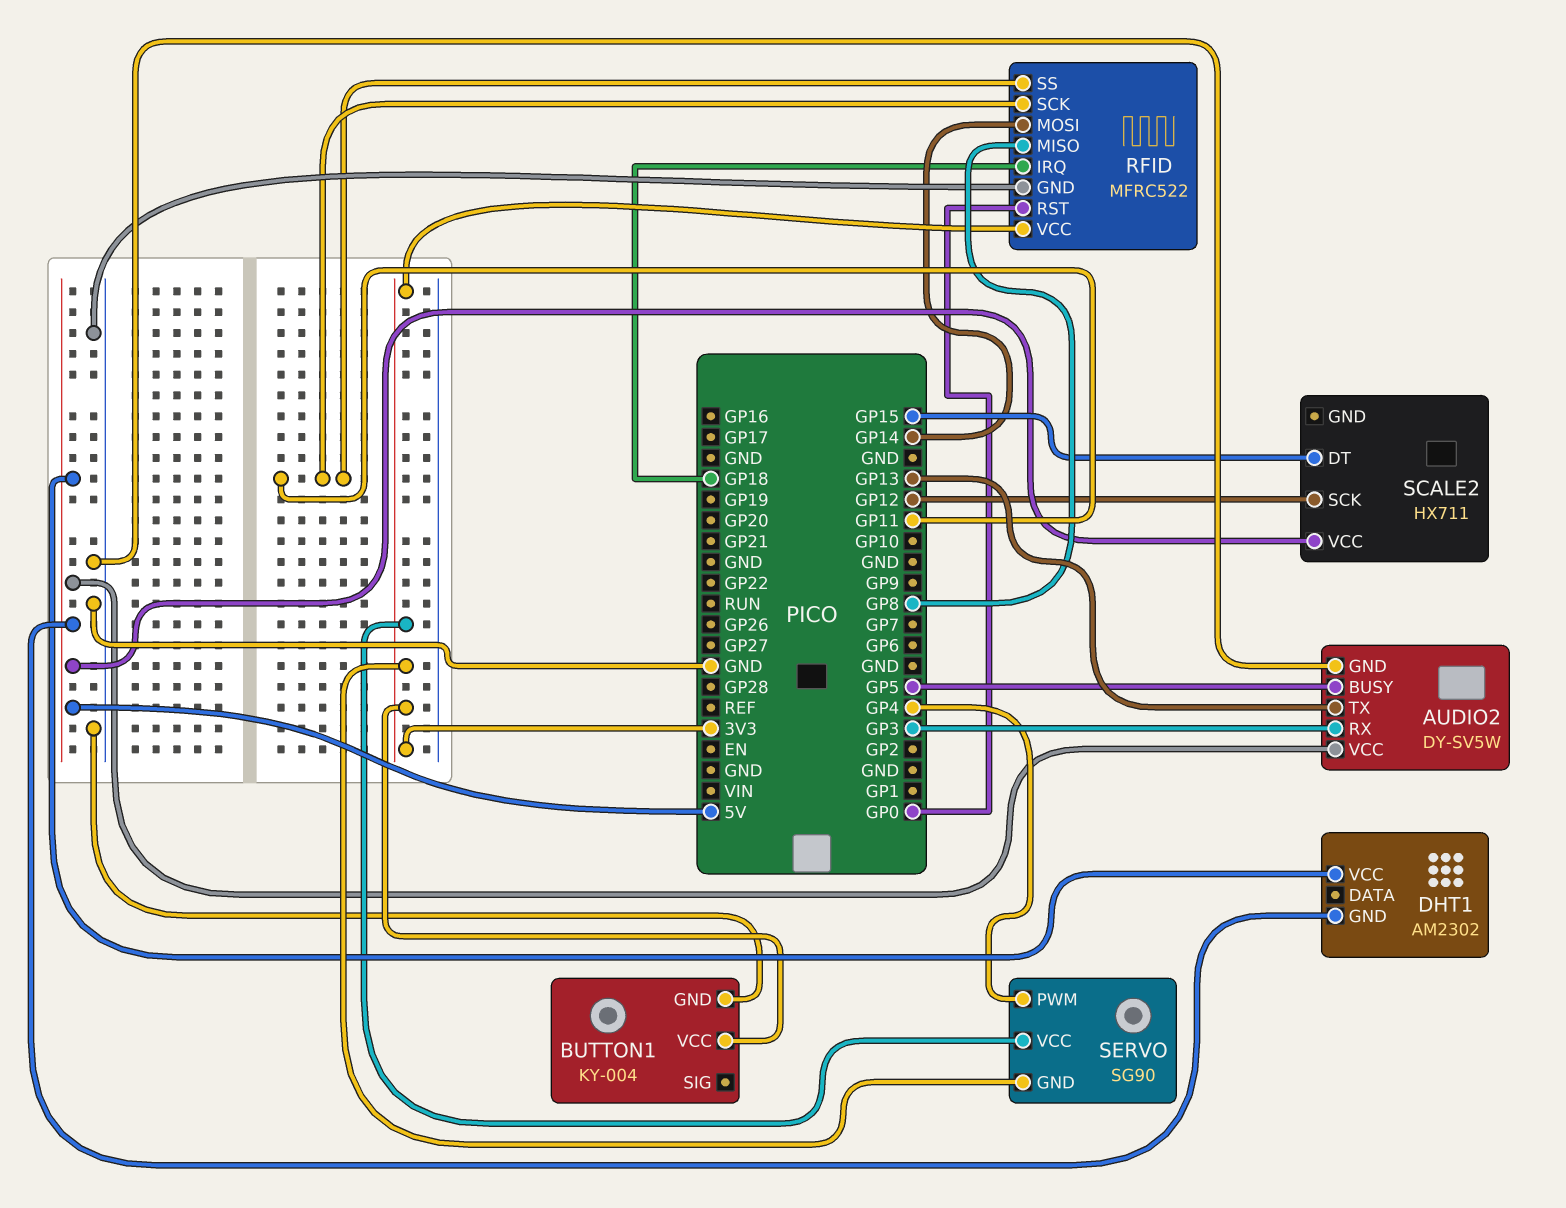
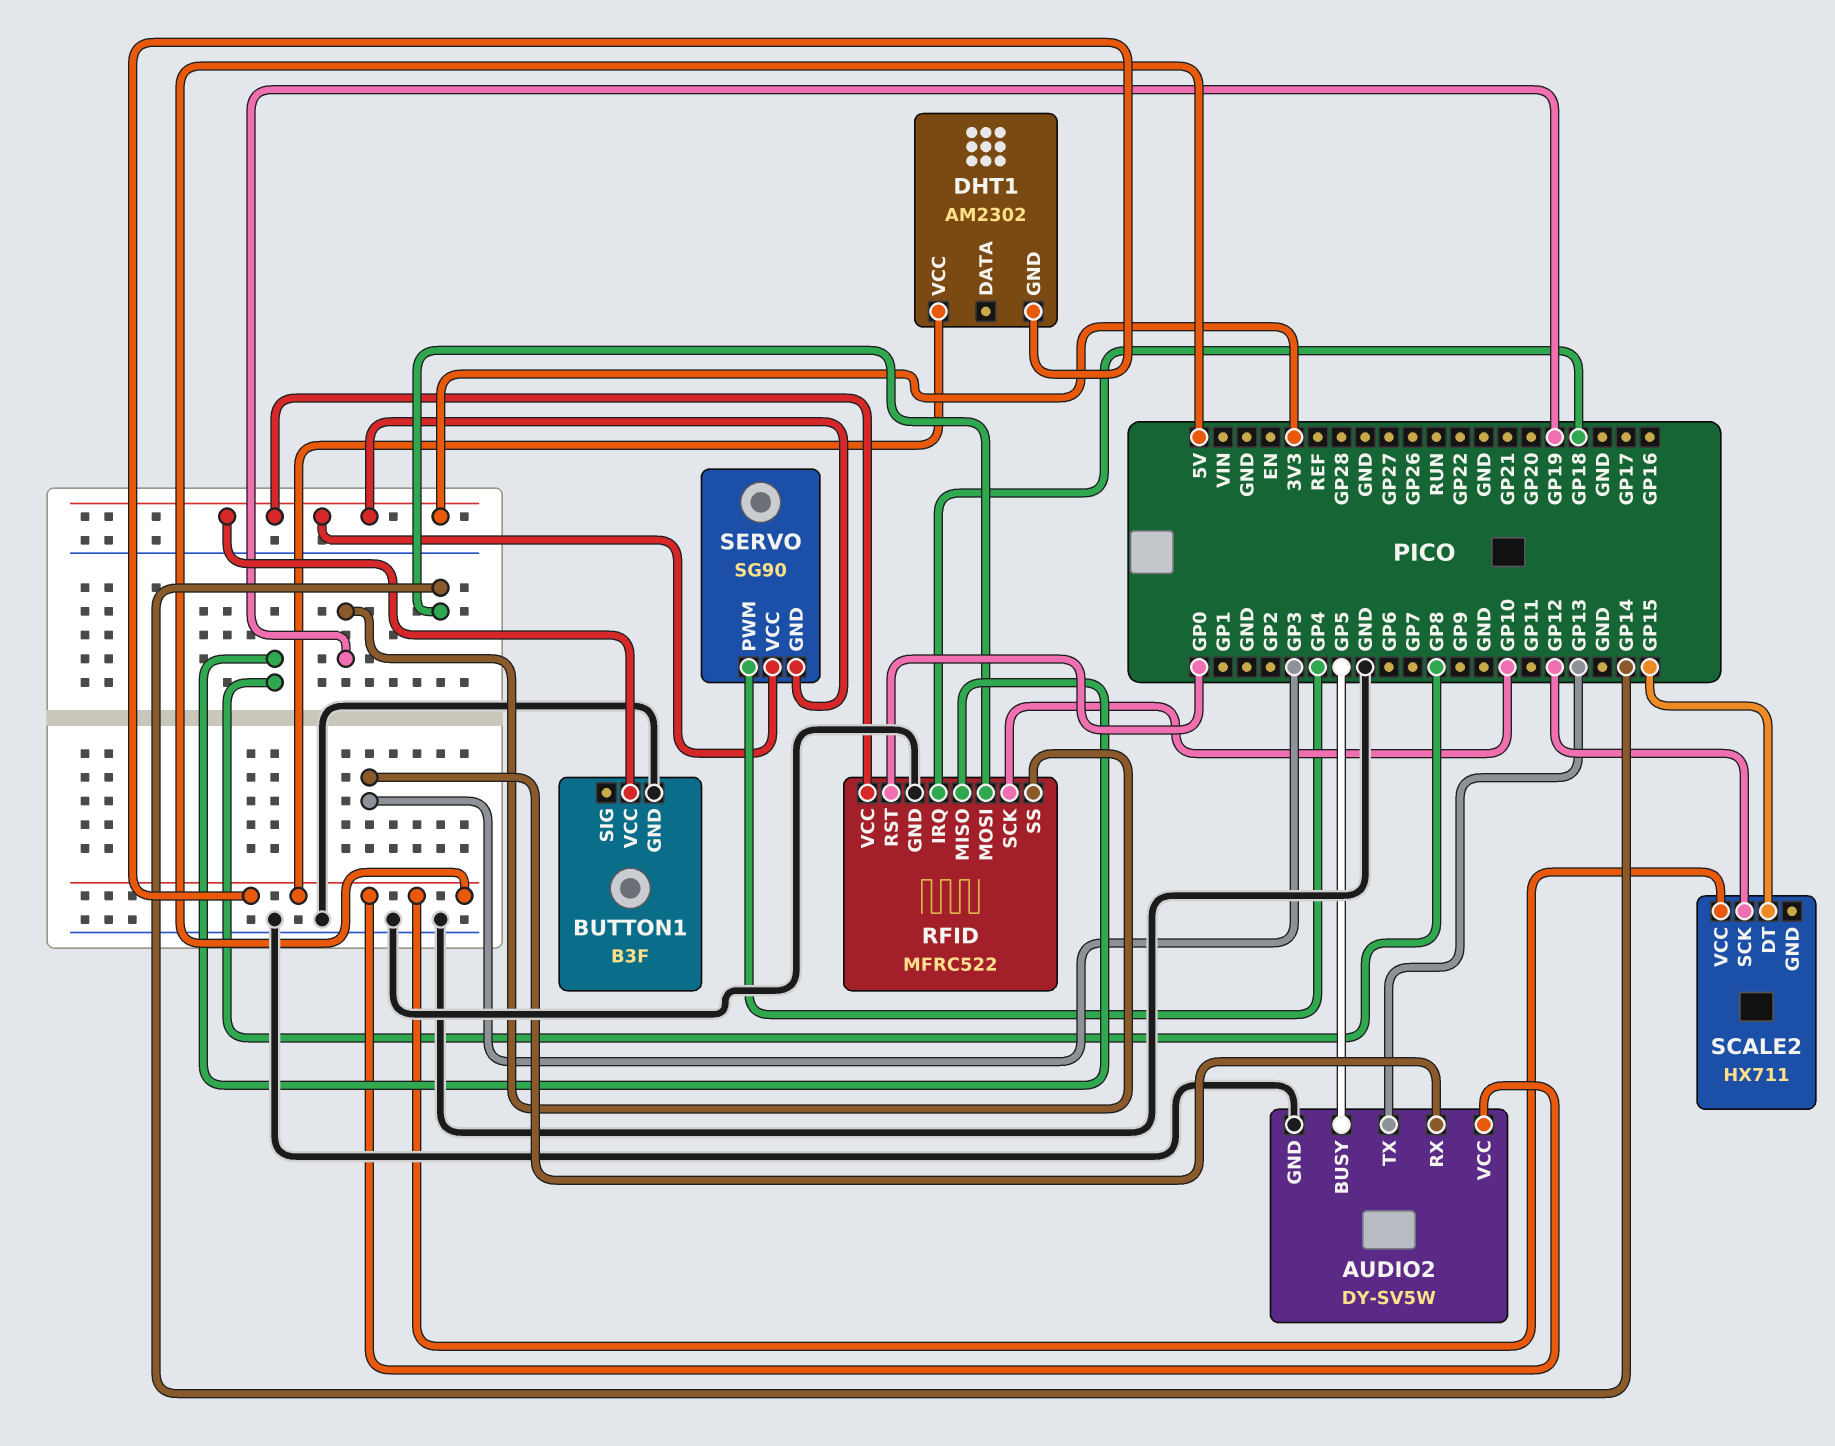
BUTTON1: KY-004 -> B3F
RFID pin SCK: GP11 -> GP10
RFID pin SS: GP11 -> GP19

